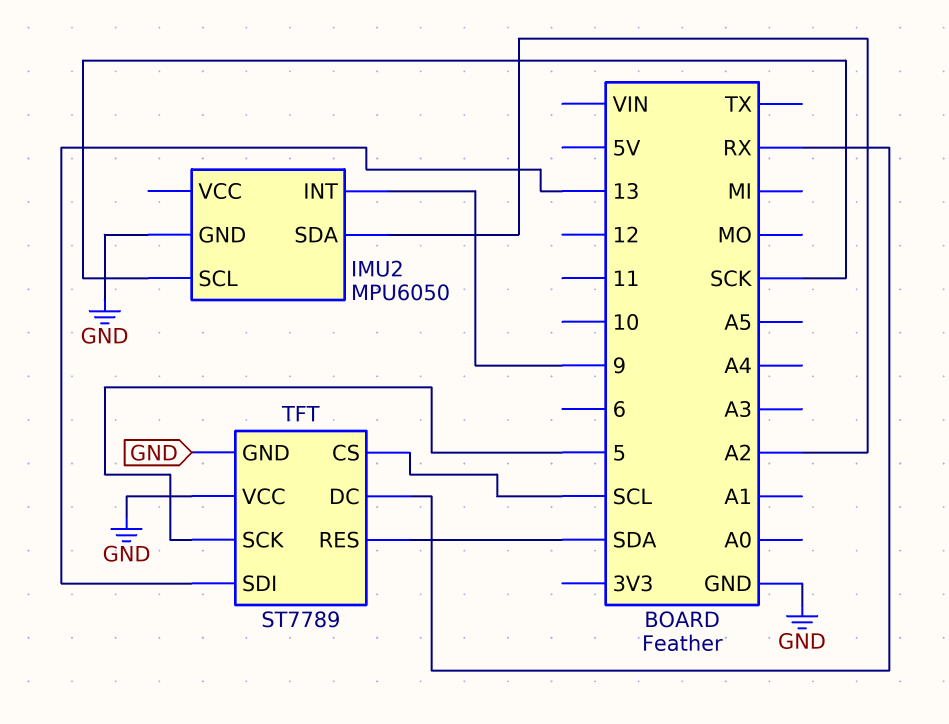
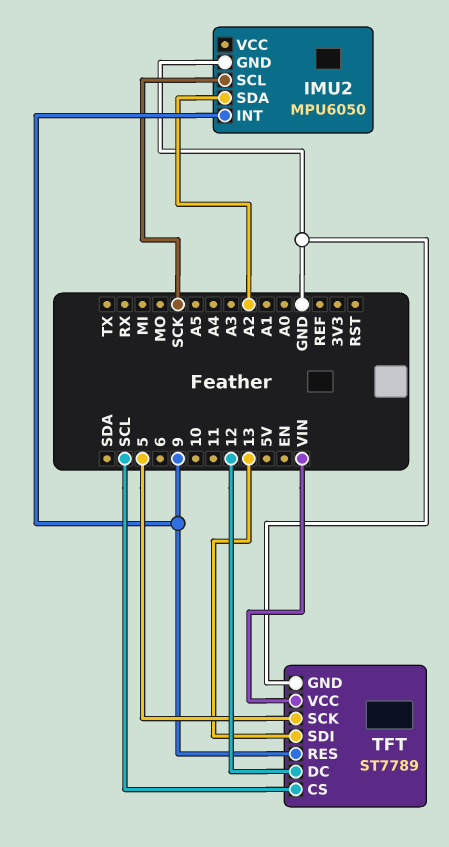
TFT pin DC: RX -> 12
TFT pin RES: SDA -> 9
TFT pin VCC: GND -> VIN

